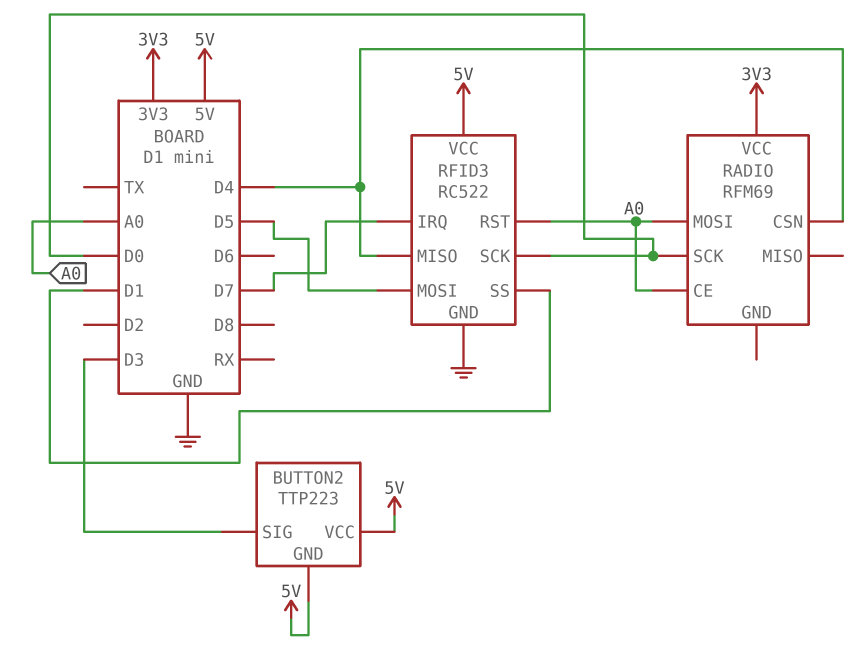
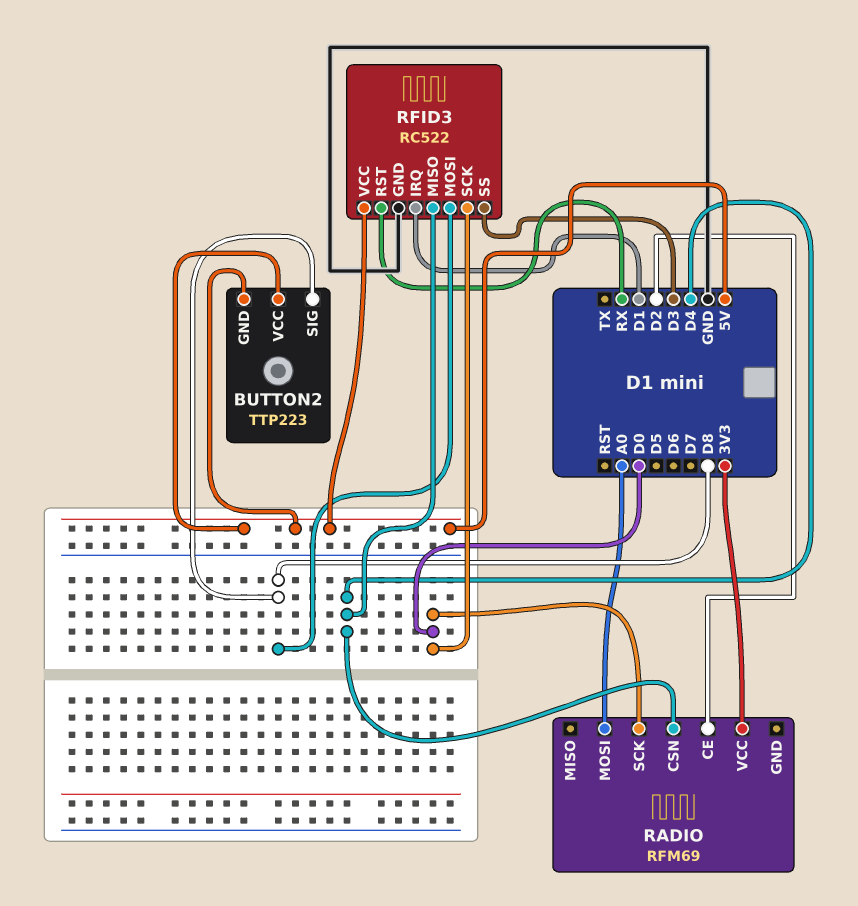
BUTTON2 pin SIG: D3 -> D8
RADIO pin CE: A0 -> D2
RFID3 pin IRQ: D7 -> D1
RFID3 pin MOSI: D5 -> D8
RFID3 pin RST: A0 -> RX
RFID3 pin SS: D1 -> D3

